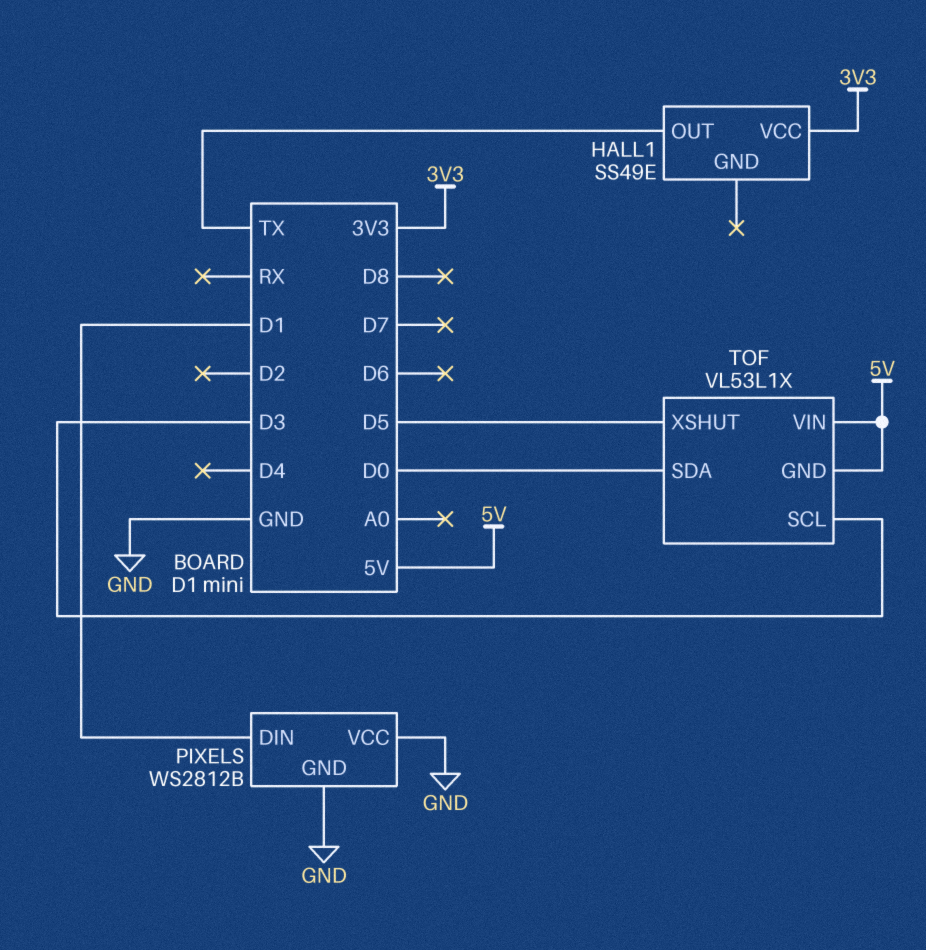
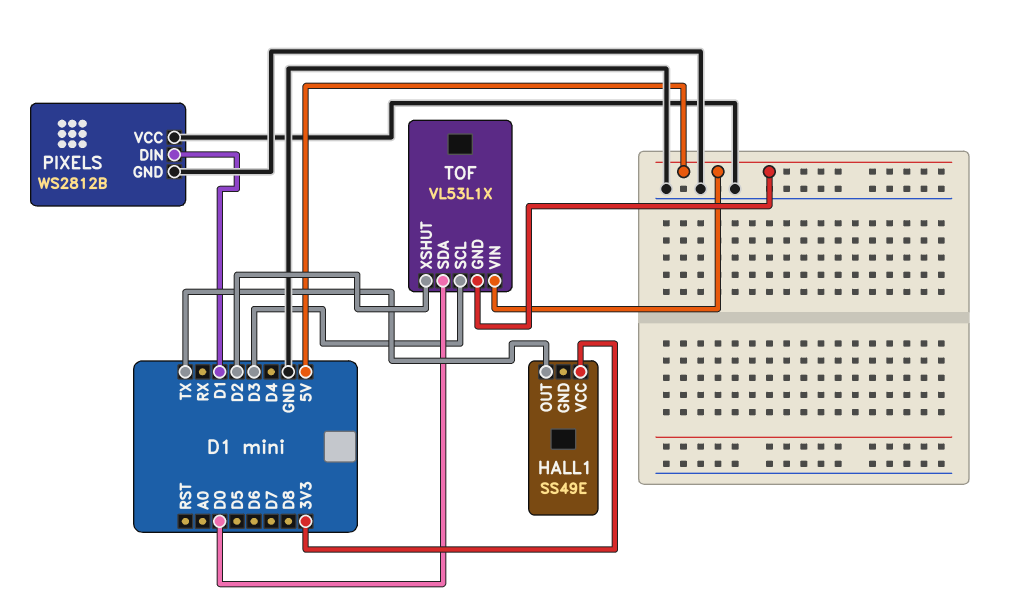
TOF pin XSHUT: D5 -> D2

